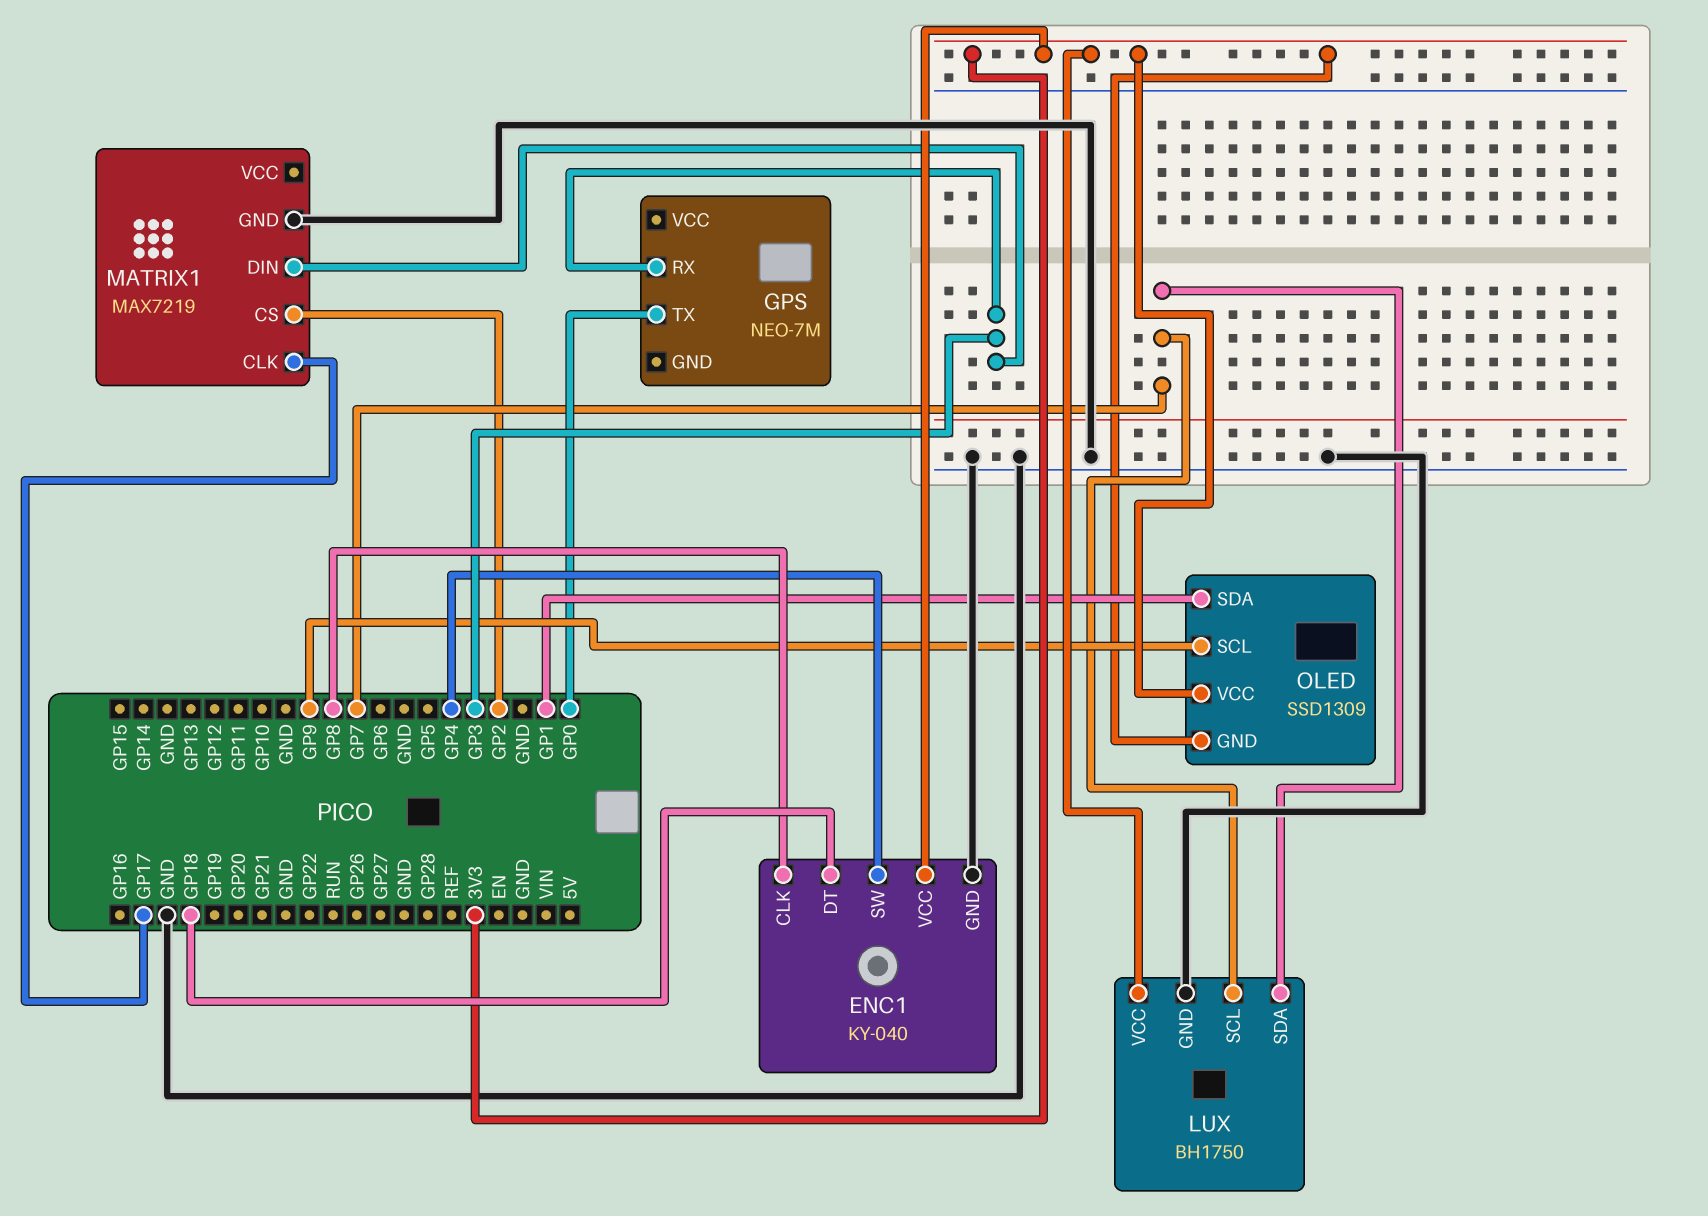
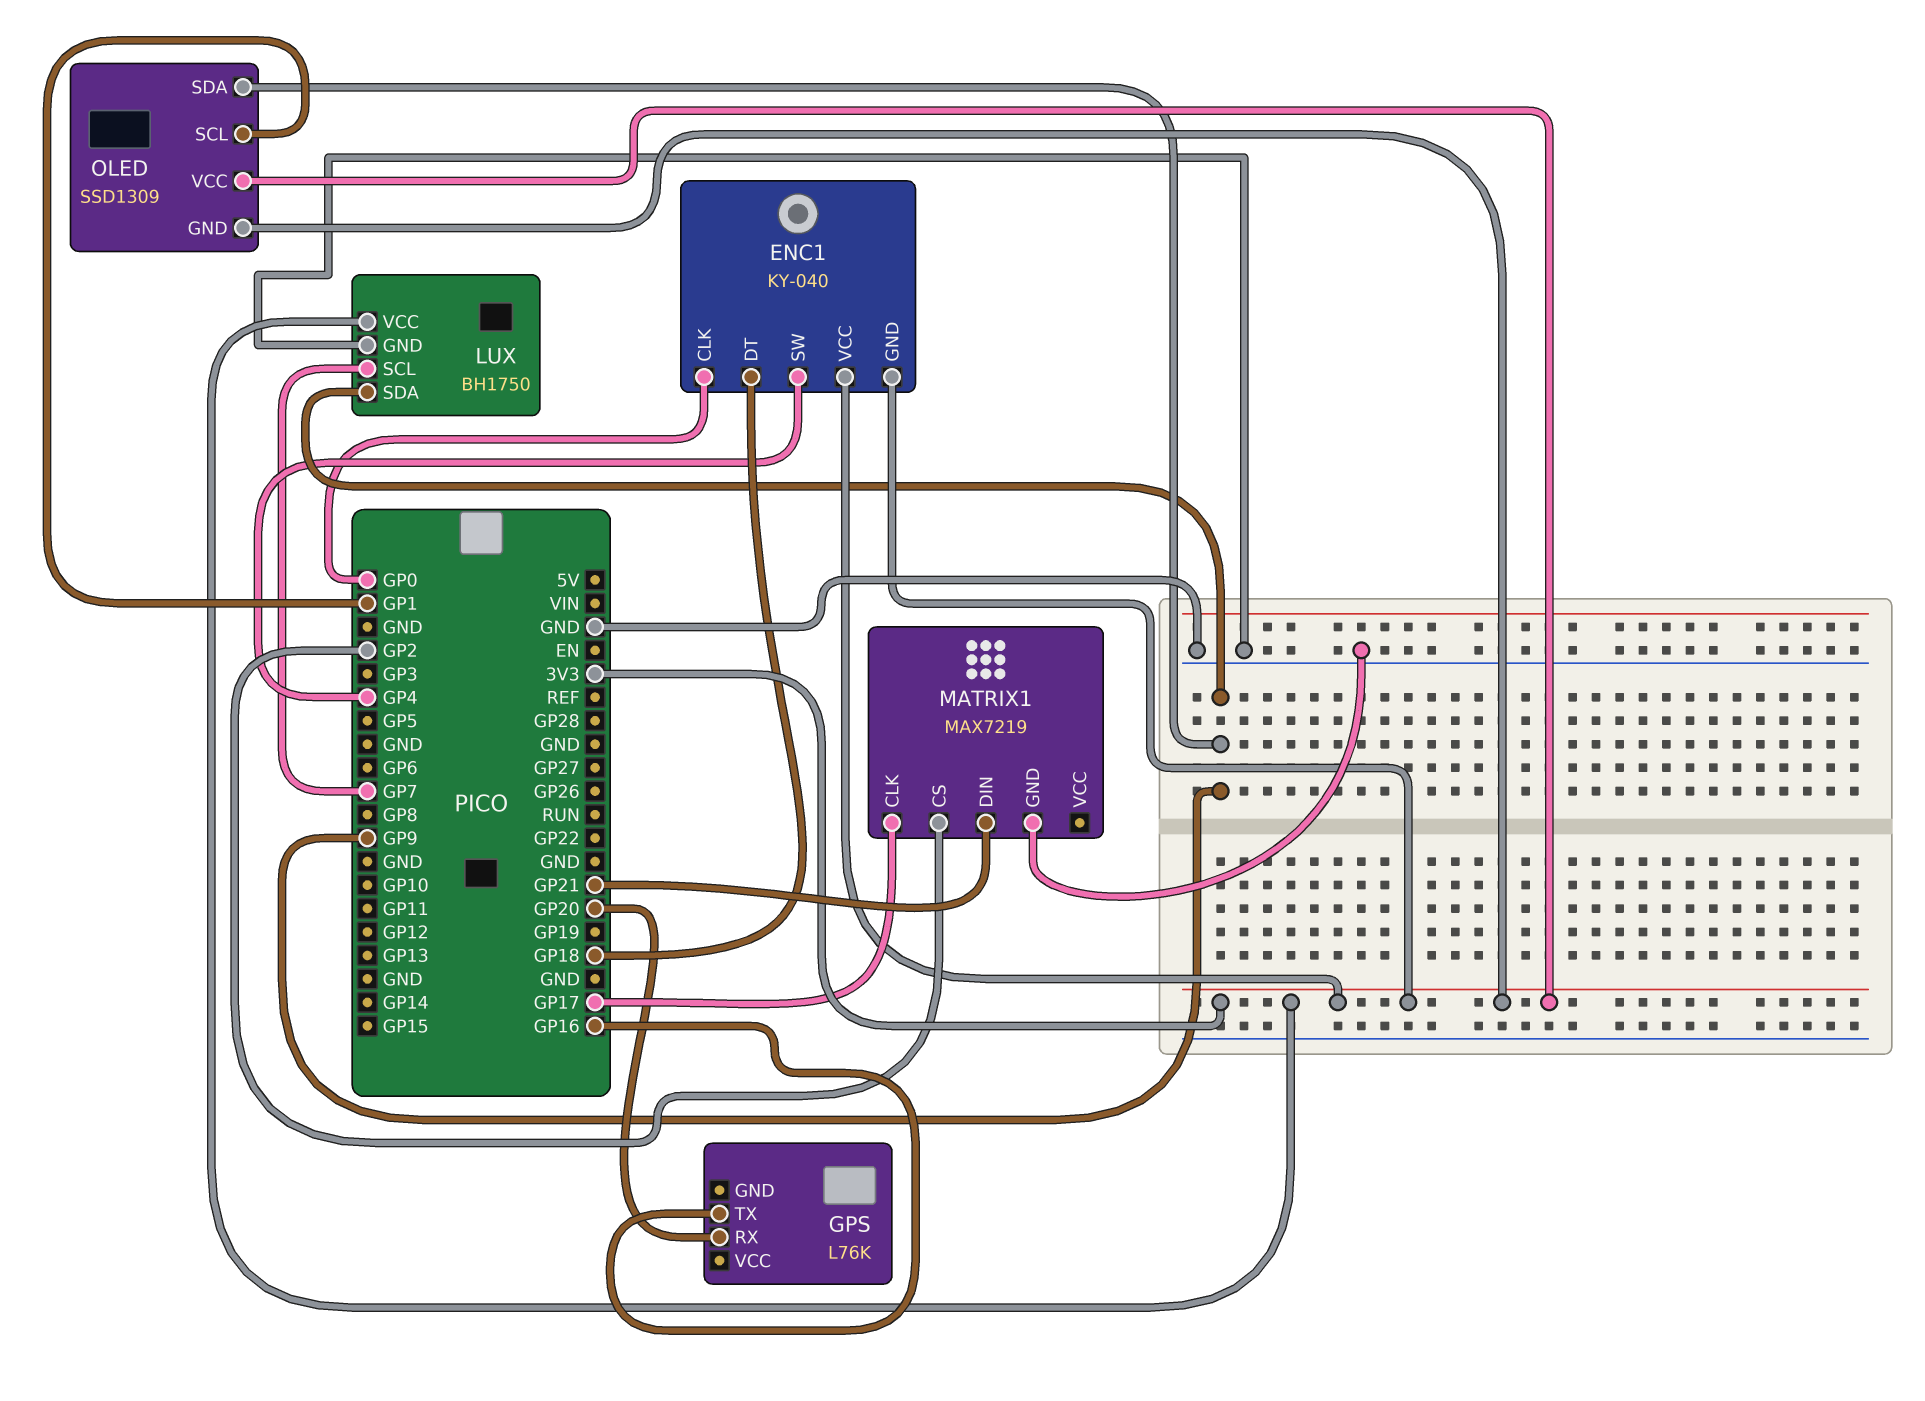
ENC1 pin CLK: GP8 -> GP0
ENC1 pin GND: GND -> 3V3
GPS: NEO-7M -> L76K
GPS pin RX: GP3 -> GP20
GPS pin TX: GP0 -> GP16
LUX pin SDA: GP7 -> GP9
MATRIX1 pin DIN: GP3 -> GP21
OLED pin SCL: GP9 -> GP1
OLED pin SDA: GP1 -> GP9

